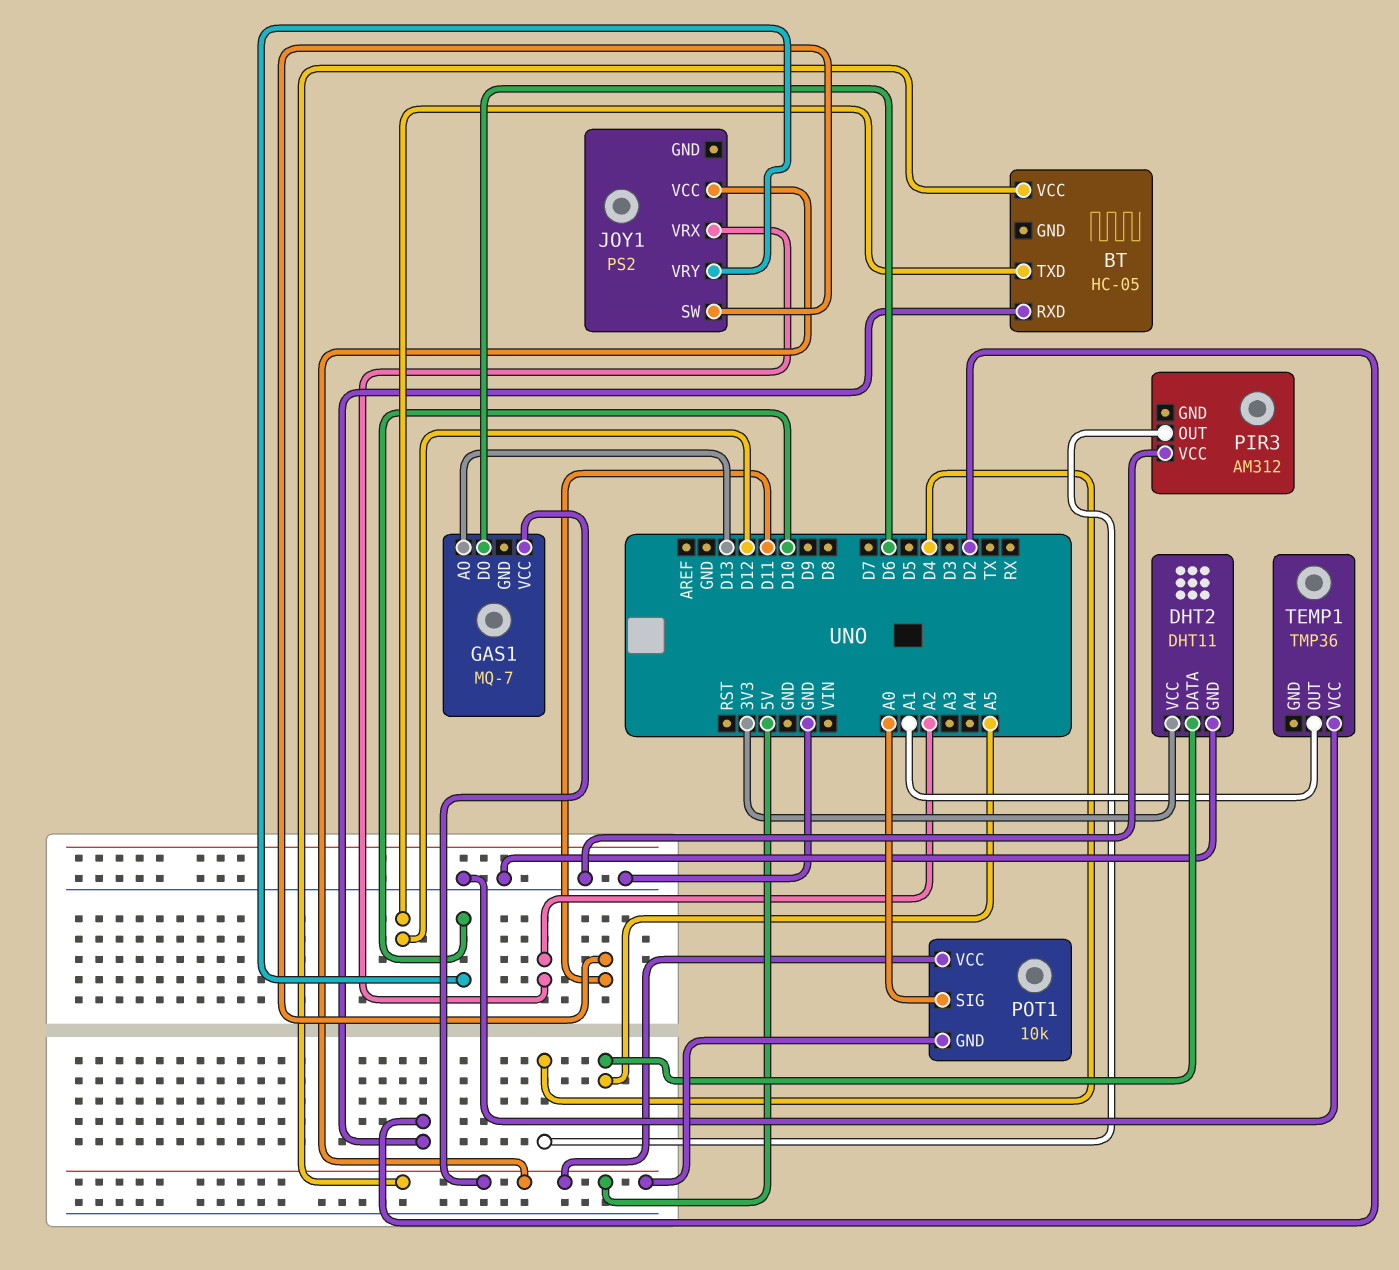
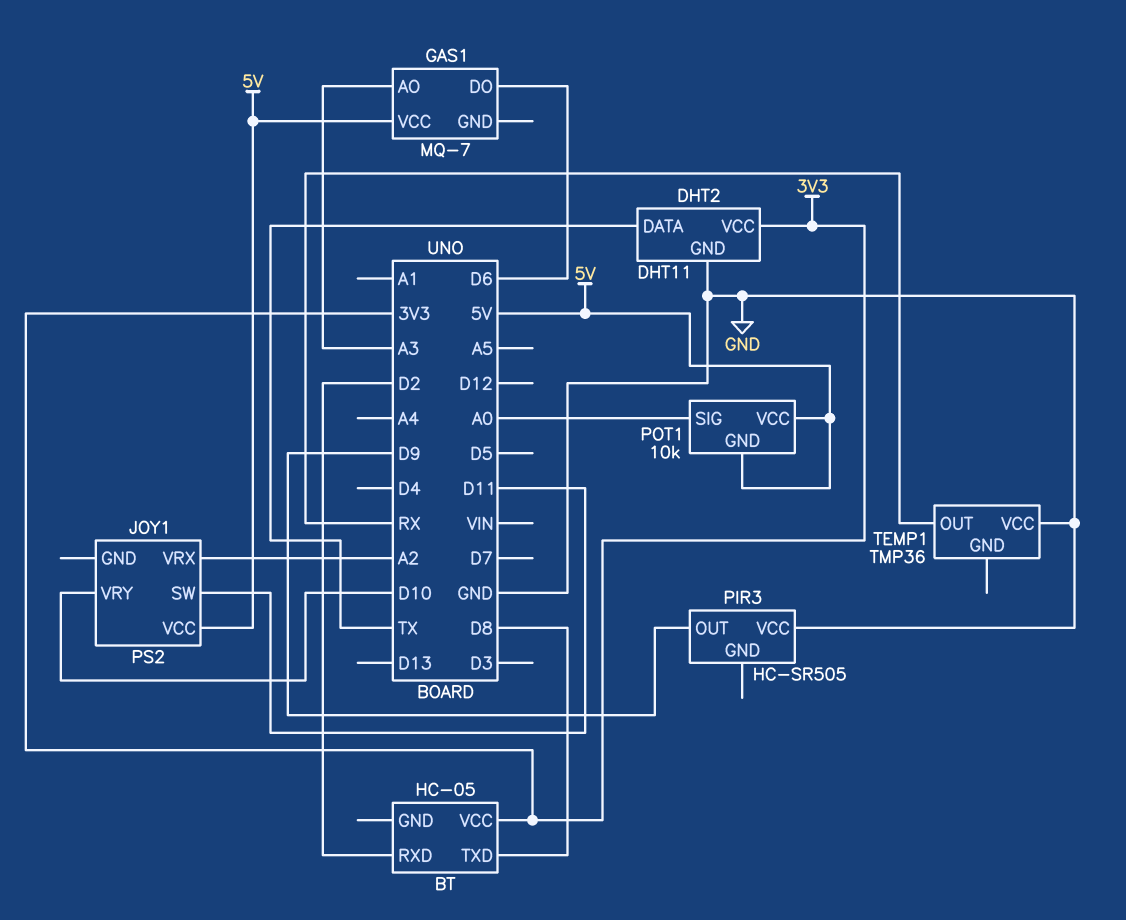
BT pin TXD: D12 -> D8
BT pin VCC: 5V -> 3V3
DHT2 pin DATA: A5 -> TX
GAS1 pin AO: D13 -> A3
PIR3: AM312 -> HC-SR505
PIR3 pin OUT: D4 -> D9
TEMP1 pin OUT: A1 -> RX

